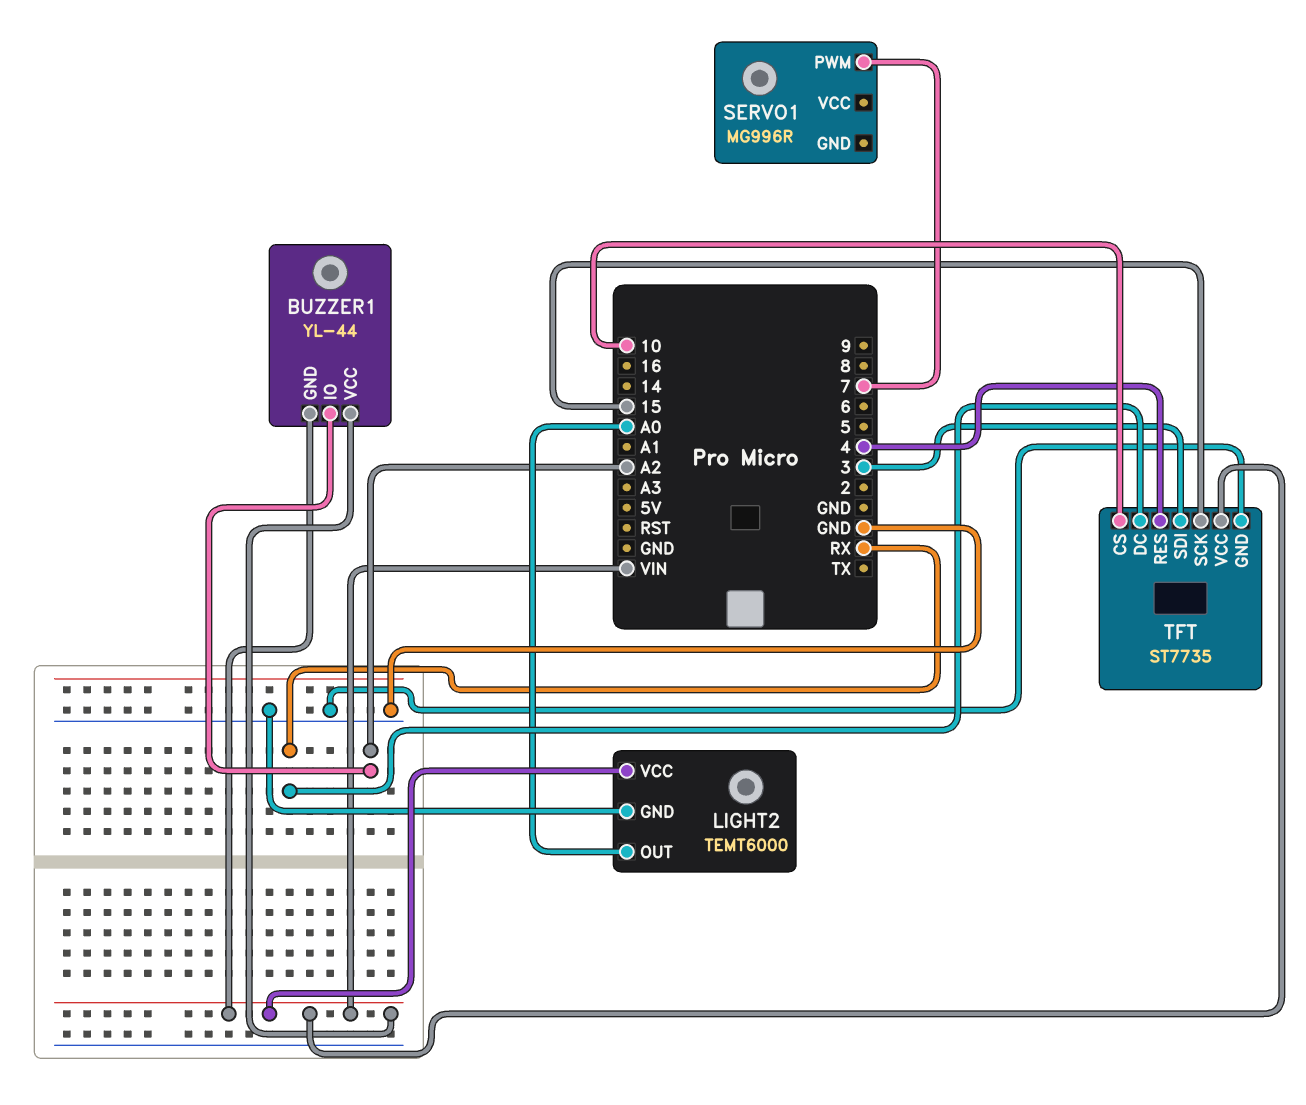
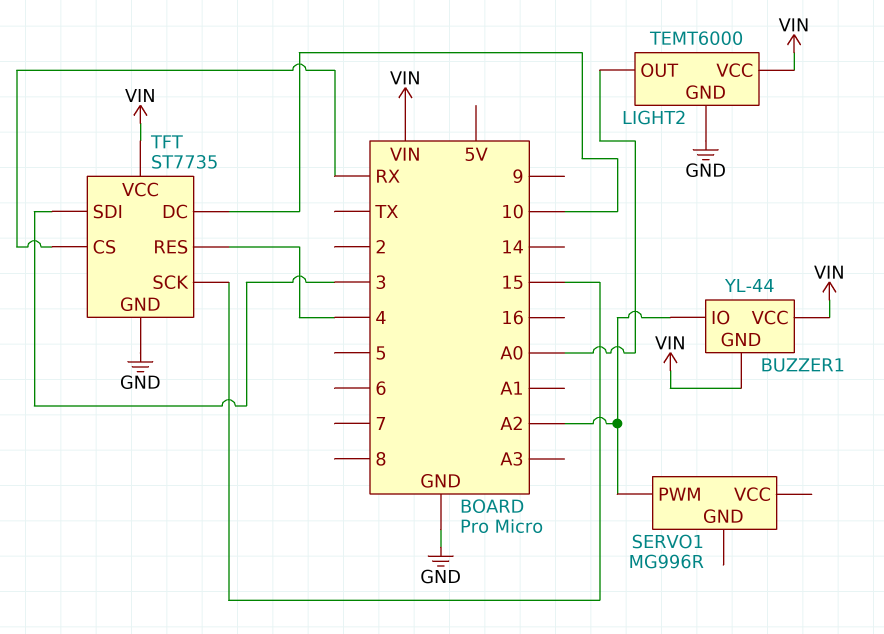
SERVO1 pin PWM: 7 -> A2
TFT pin CS: 10 -> RX
TFT pin DC: RX -> 10

